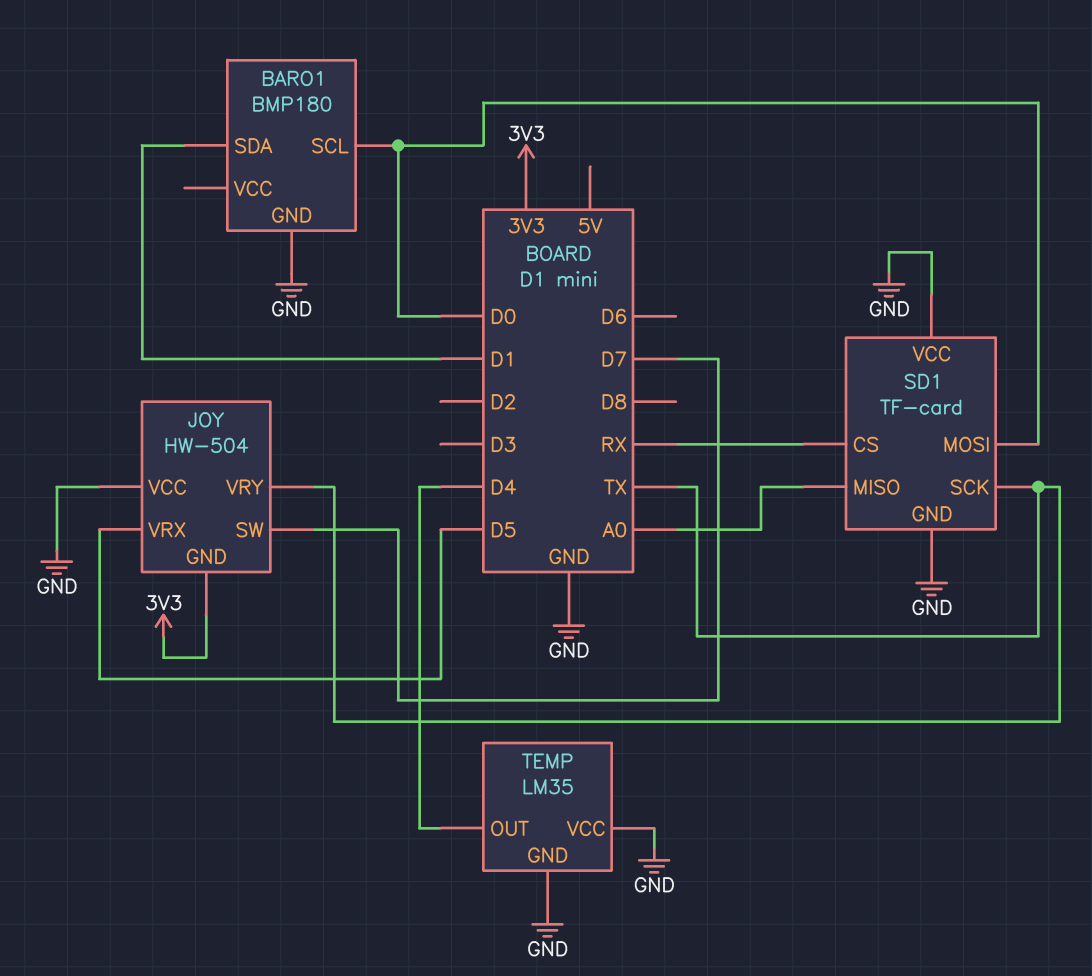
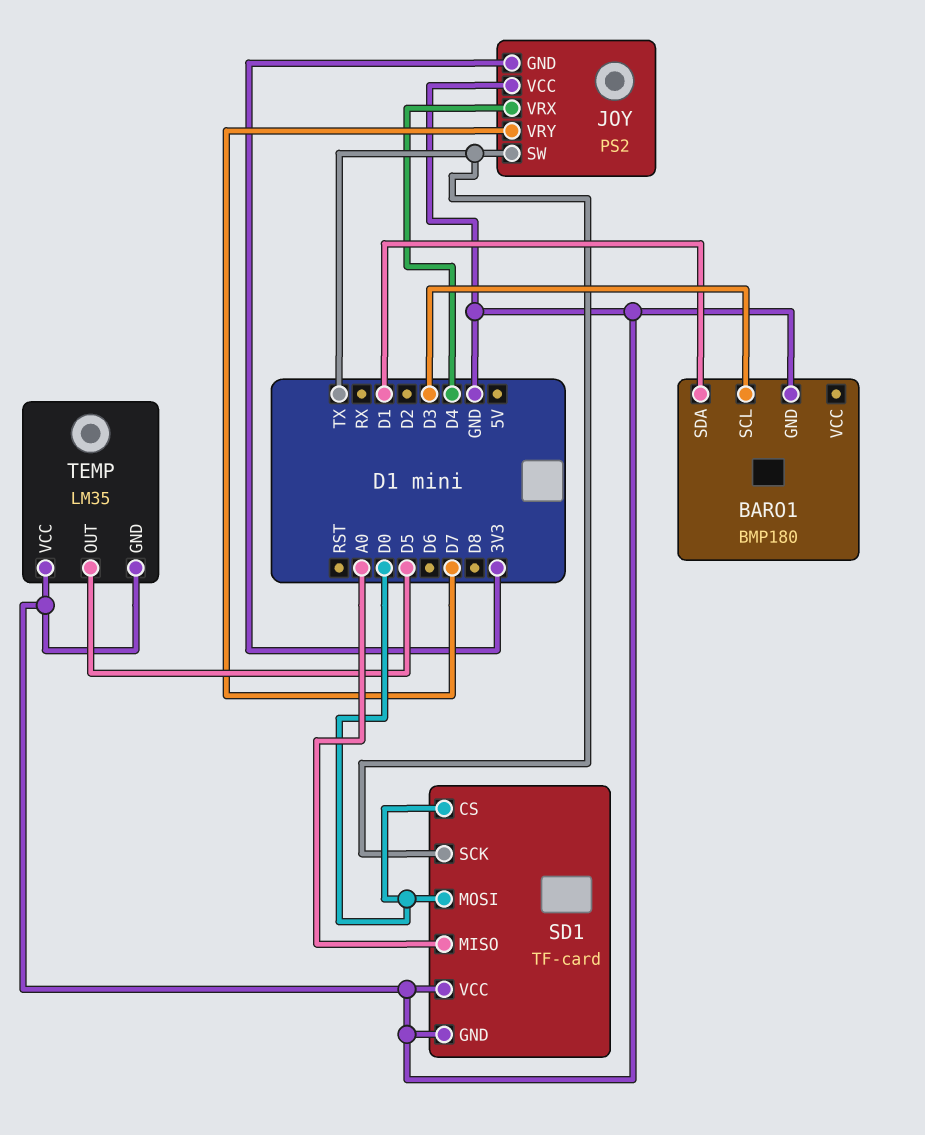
BARO1 pin SCL: D0 -> D3
JOY: HW-504 -> PS2
JOY pin SW: D7 -> TX
JOY pin VRX: D5 -> D4
JOY pin VRY: TX -> D7
SD1 pin CS: RX -> D0
TEMP pin OUT: D4 -> D5

